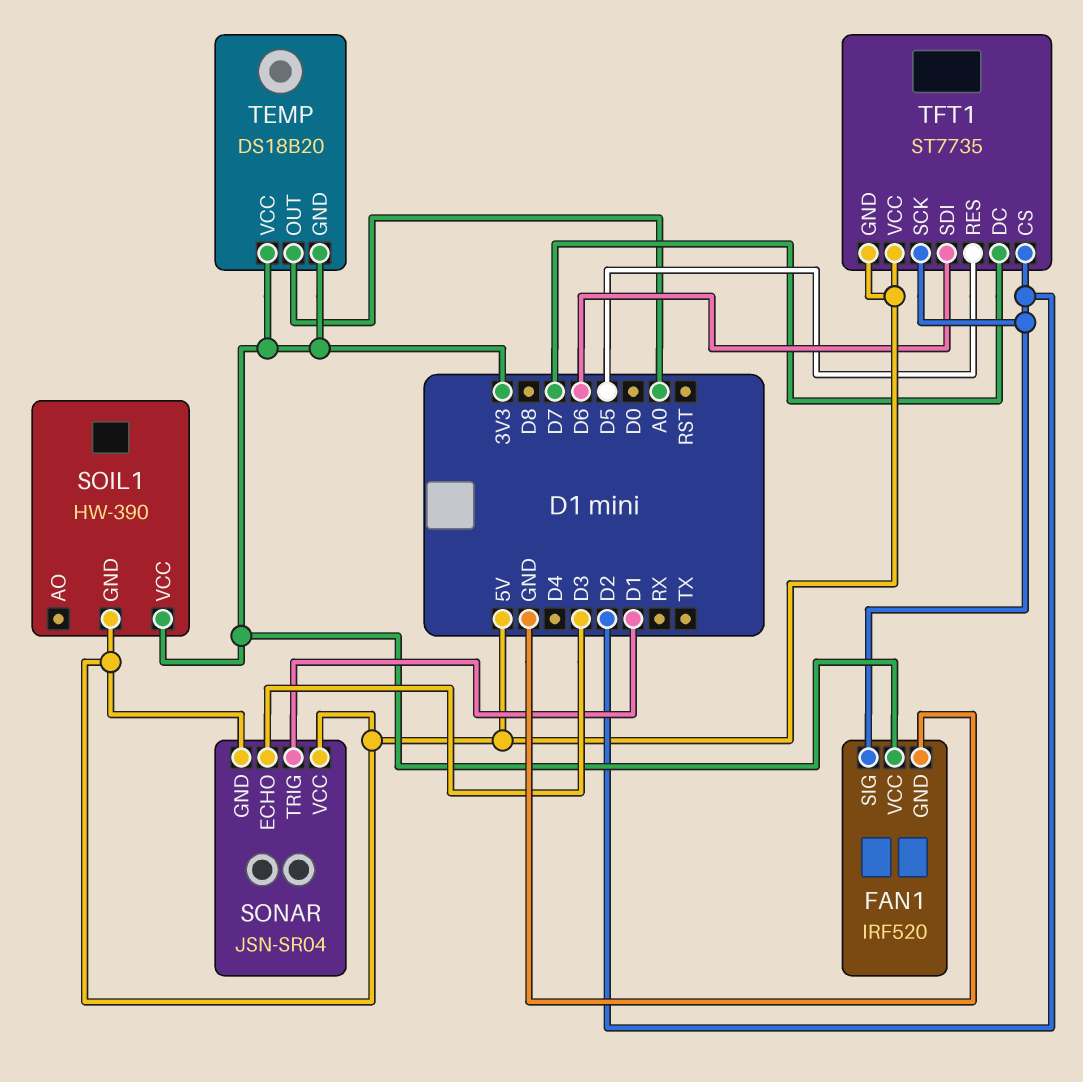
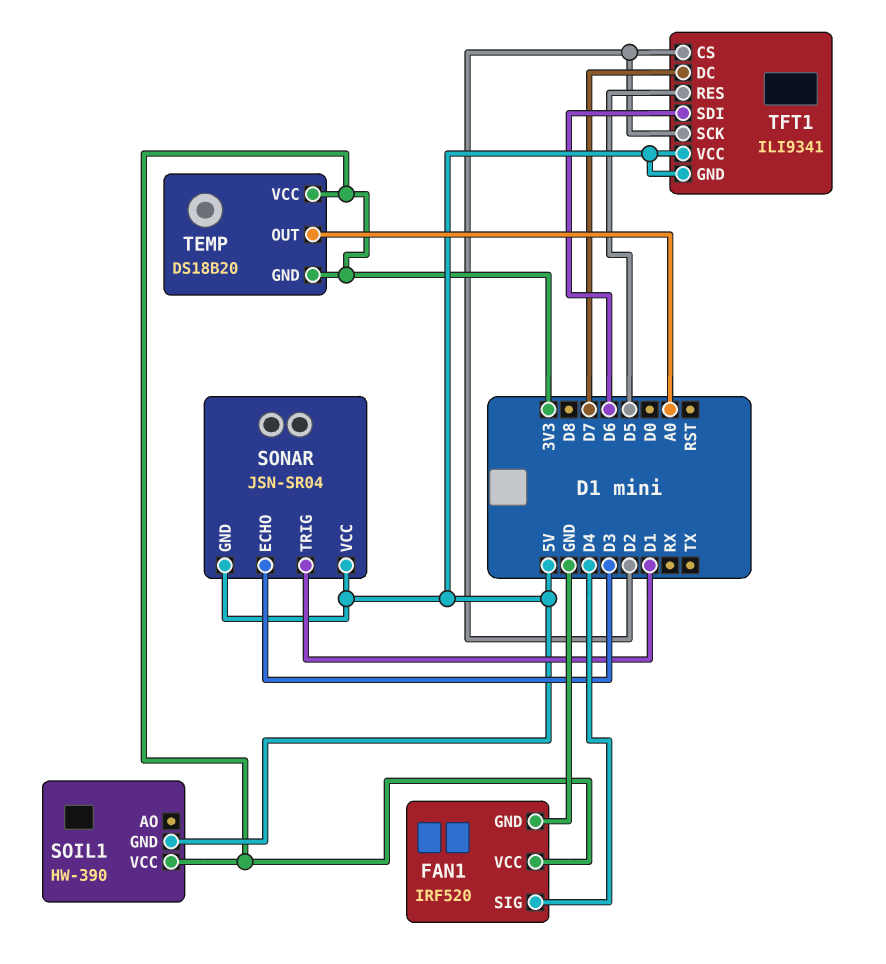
FAN1 pin SIG: D2 -> D4
TFT1: ST7735 -> ILI9341

